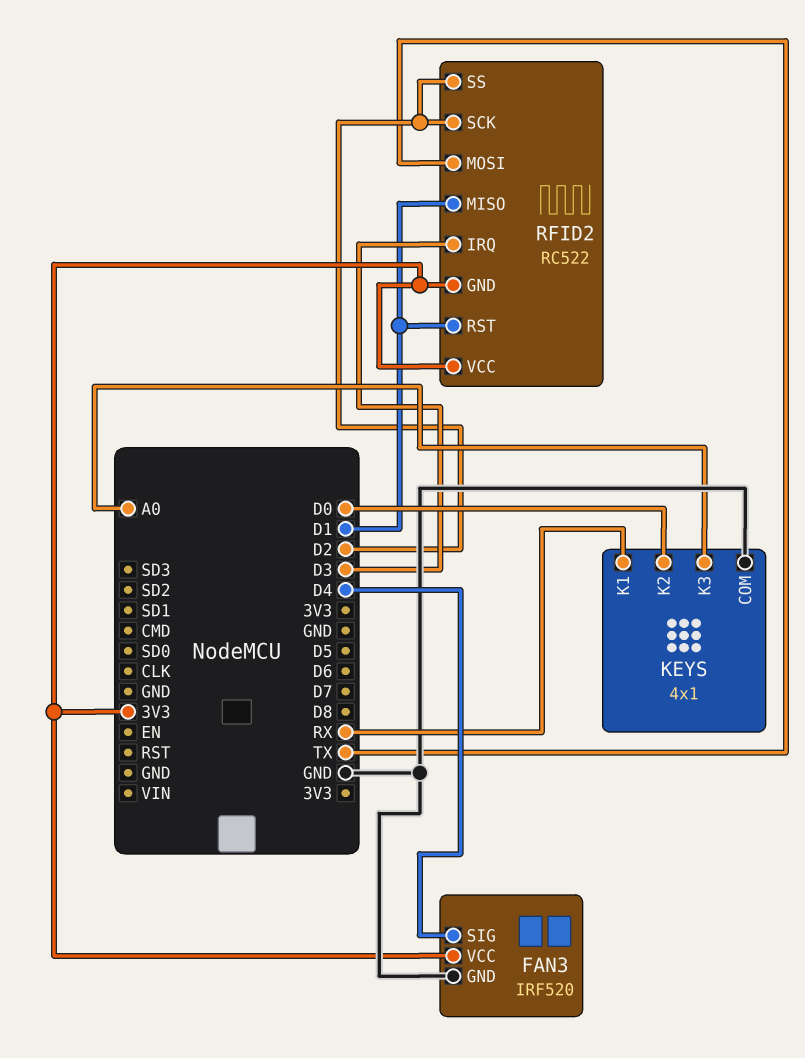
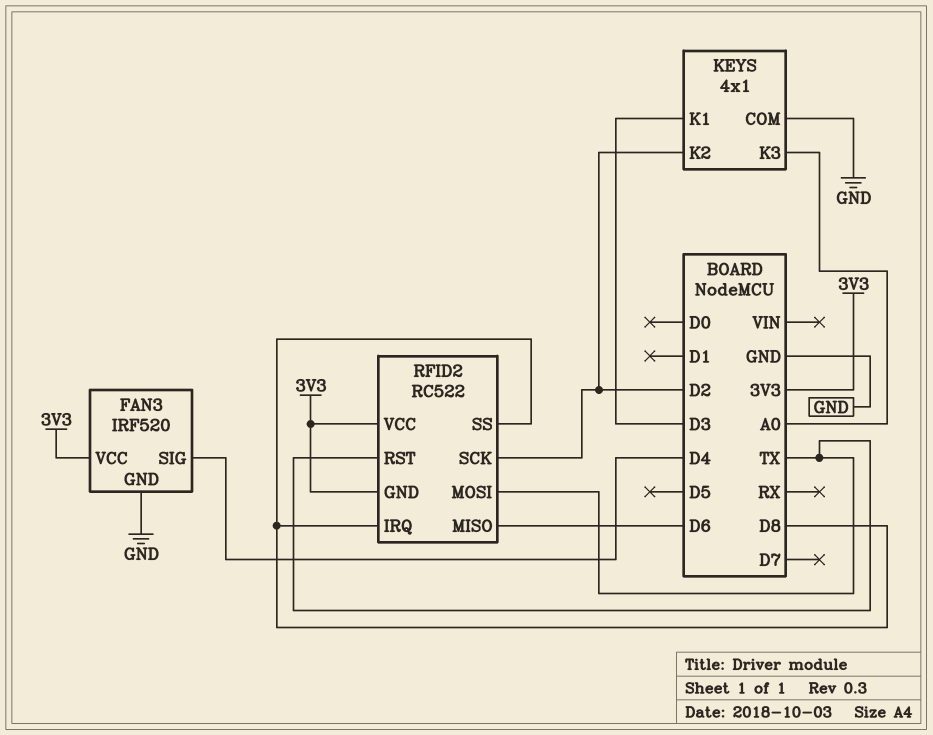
KEYS pin K1: RX -> D3
KEYS pin K2: D0 -> D2
RFID2 pin IRQ: D3 -> D8
RFID2 pin MISO: D1 -> D6
RFID2 pin RST: D1 -> TX
RFID2 pin SS: D2 -> D8

